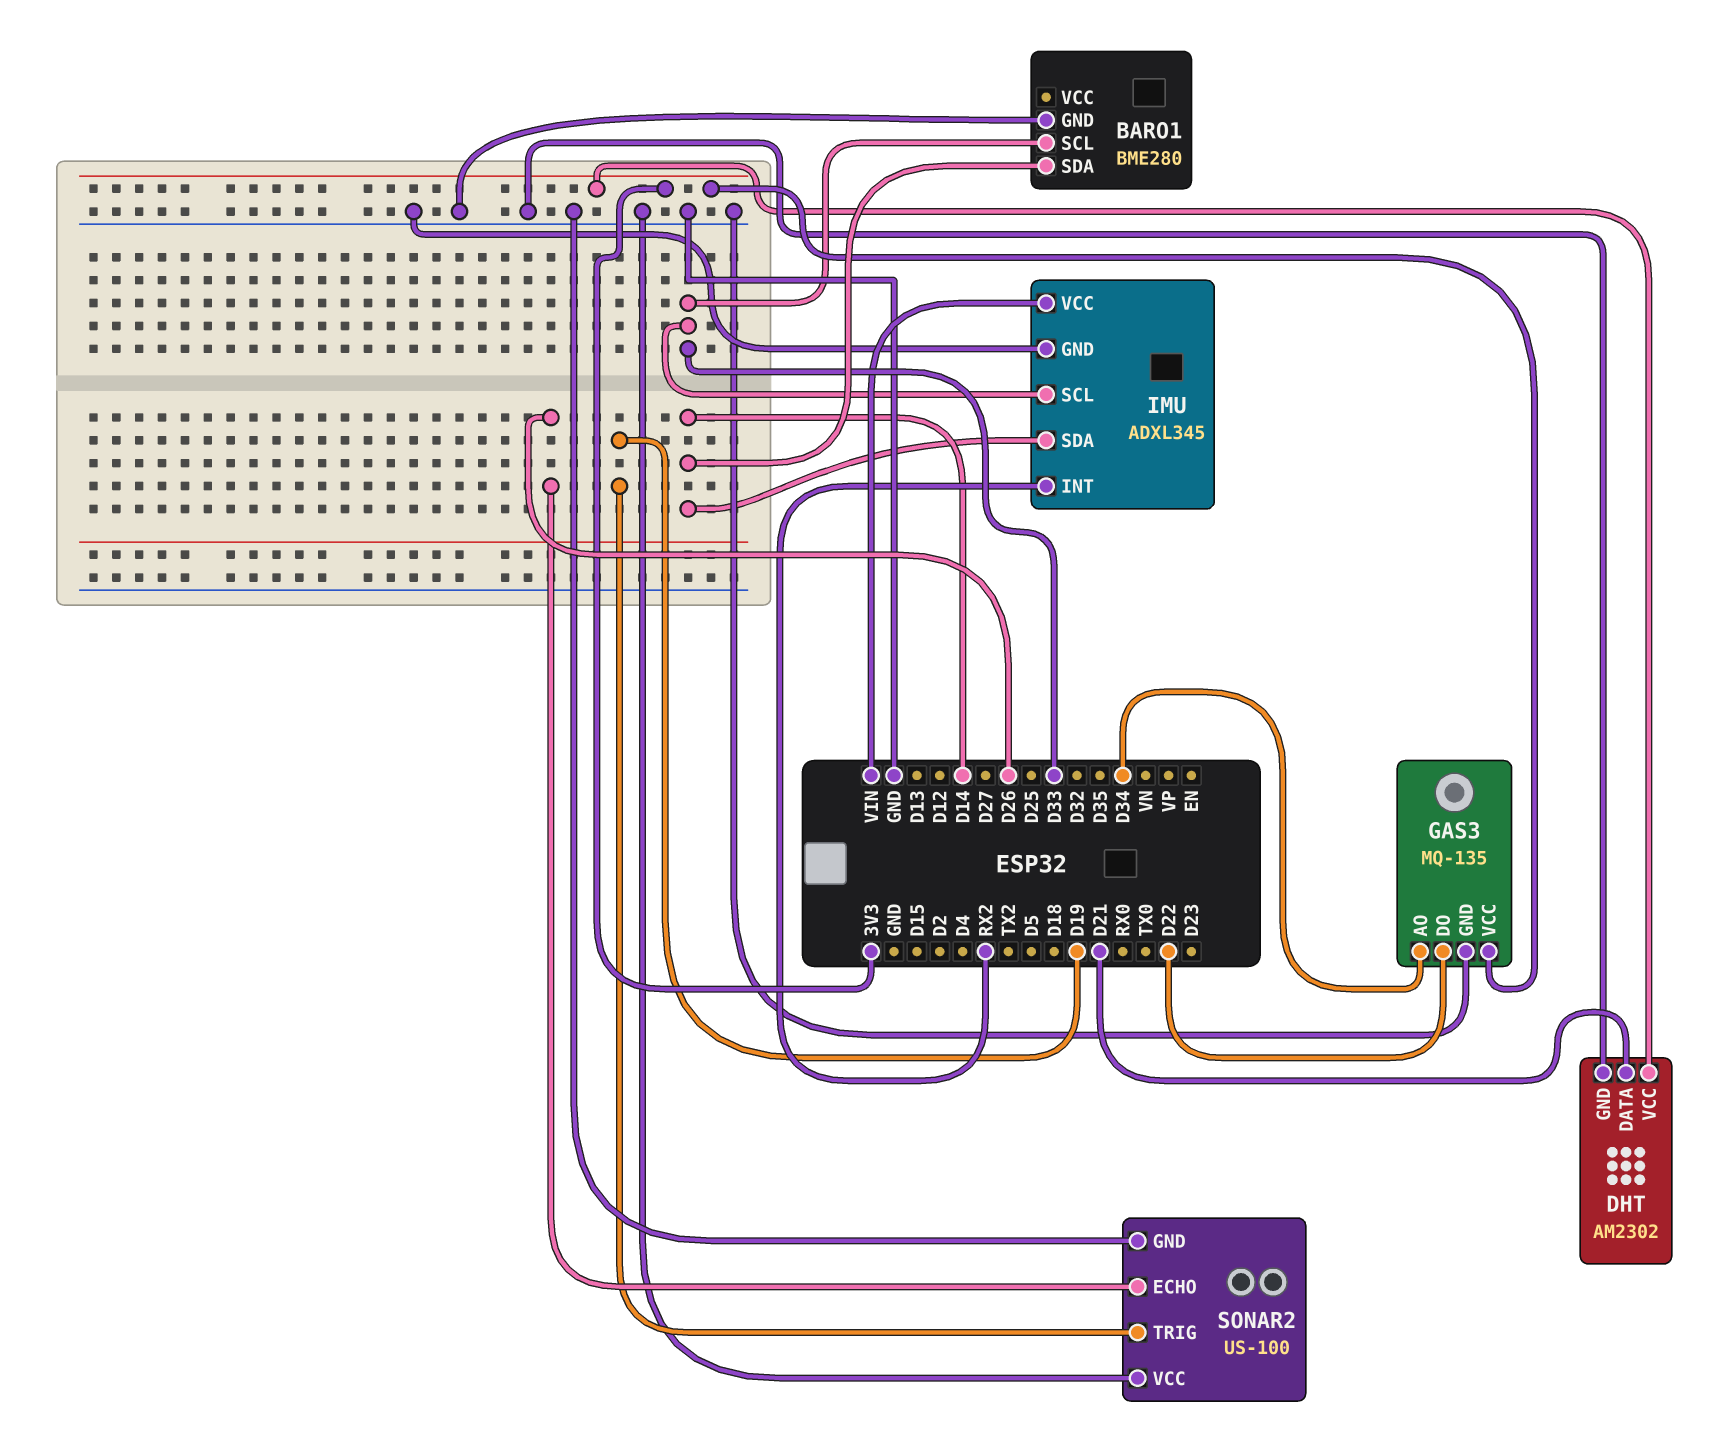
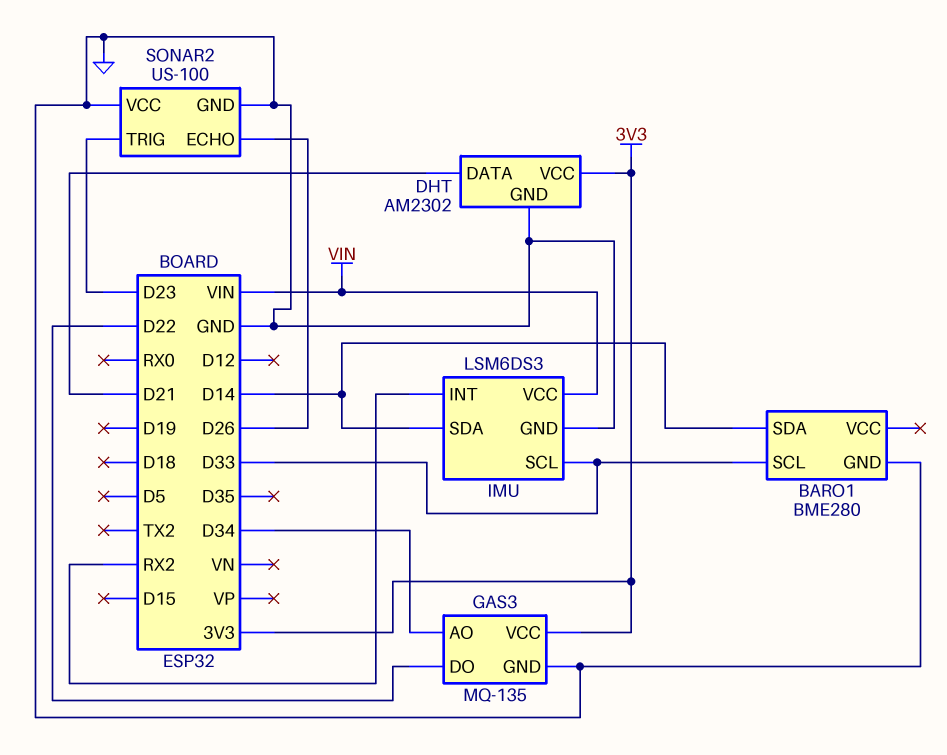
IMU: ADXL345 -> LSM6DS3
SONAR2 pin TRIG: D19 -> D23

